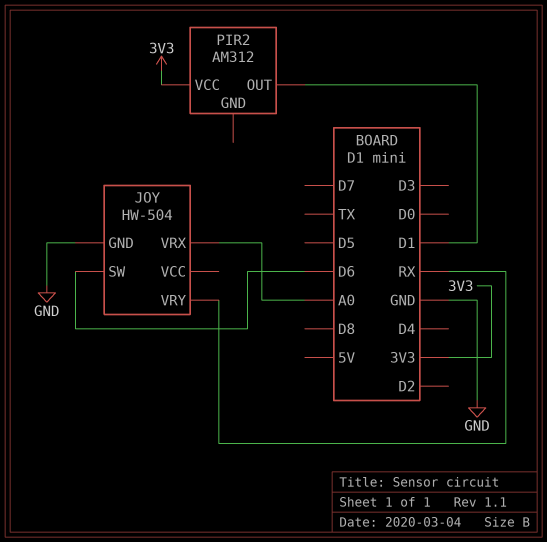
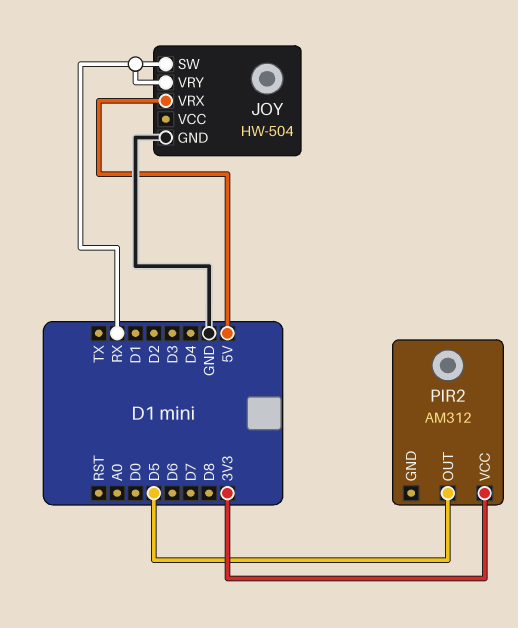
JOY pin SW: D6 -> RX
JOY pin VRX: A0 -> 5V
PIR2 pin OUT: D1 -> D5

